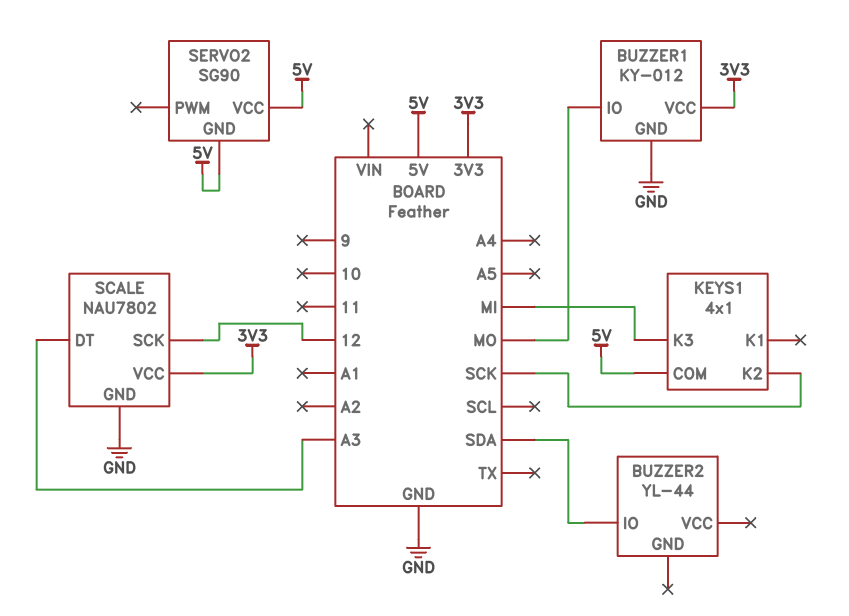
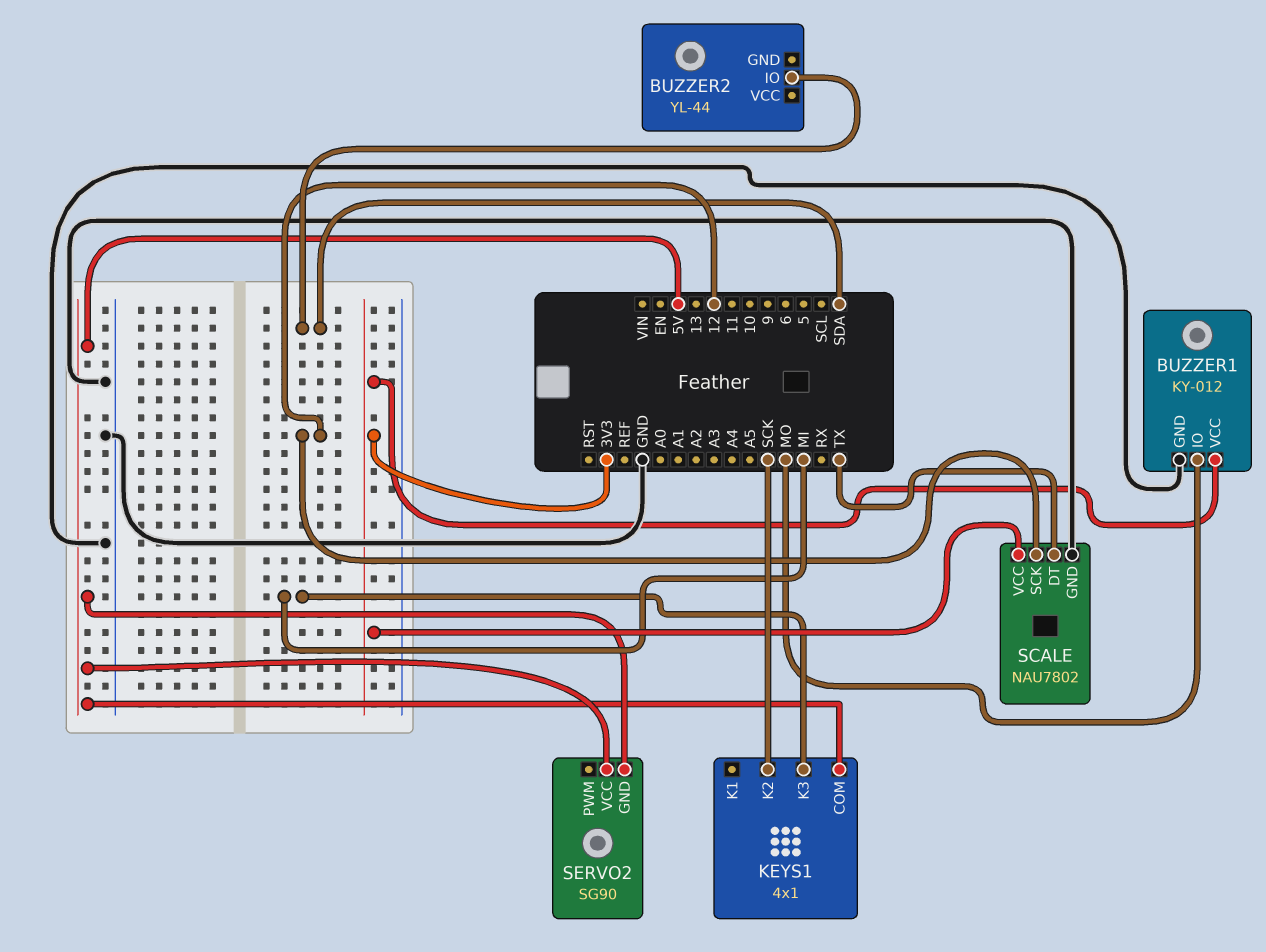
SCALE pin DT: A3 -> TX

